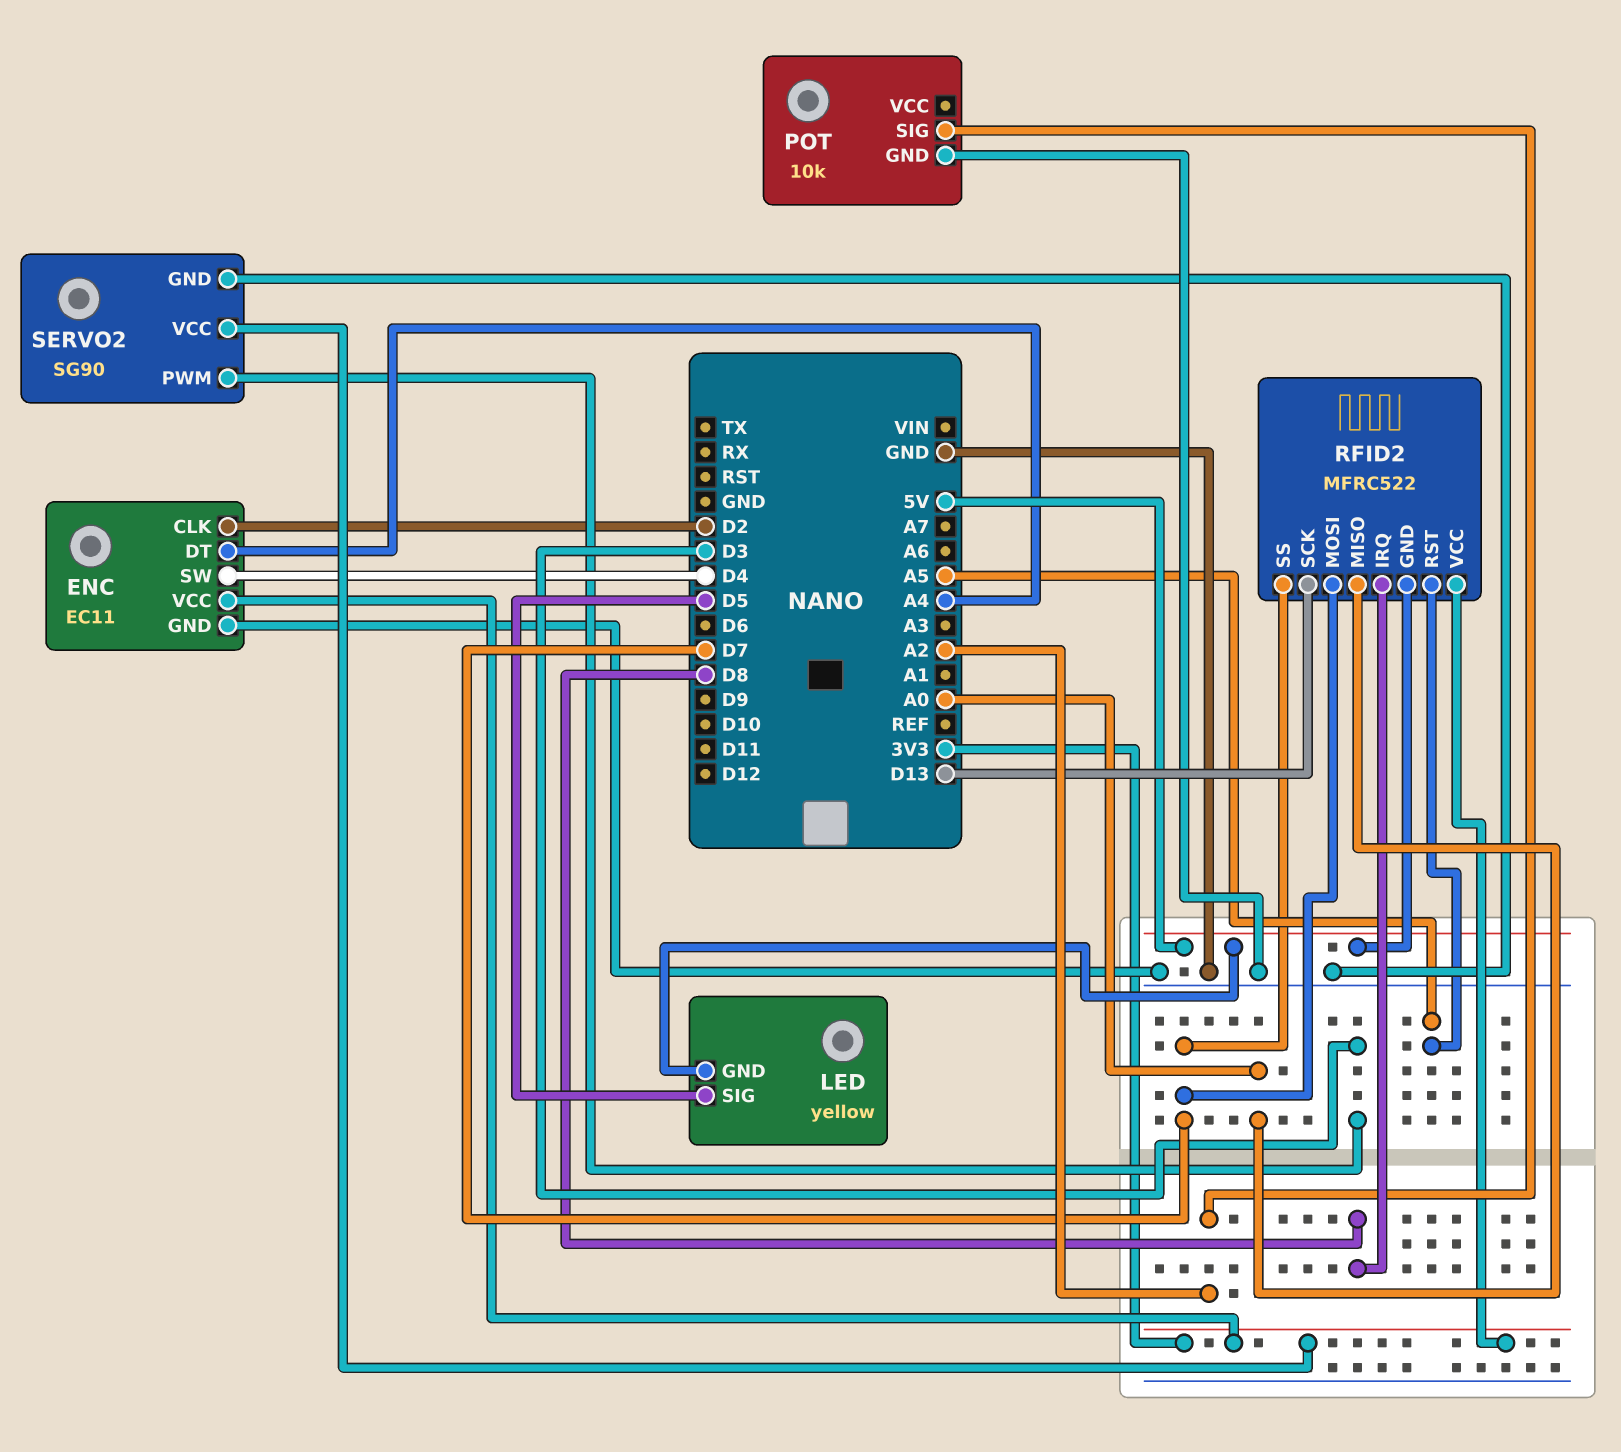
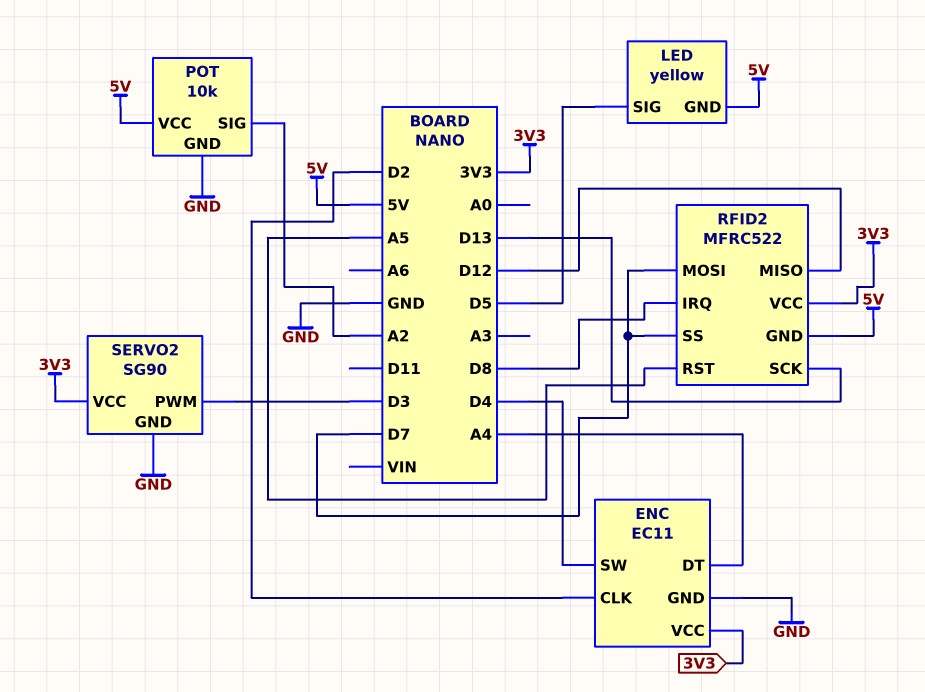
POT pin VCC: none -> 5V
RFID2 pin MISO: A0 -> D12

